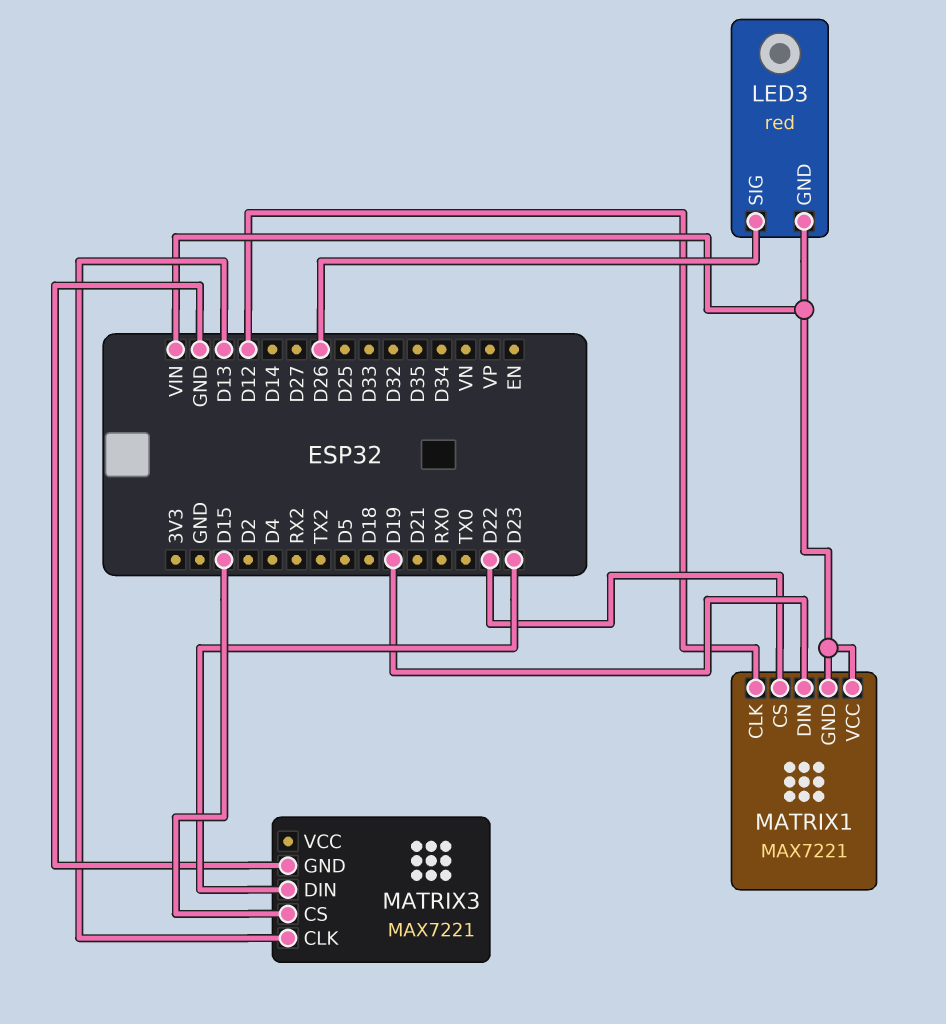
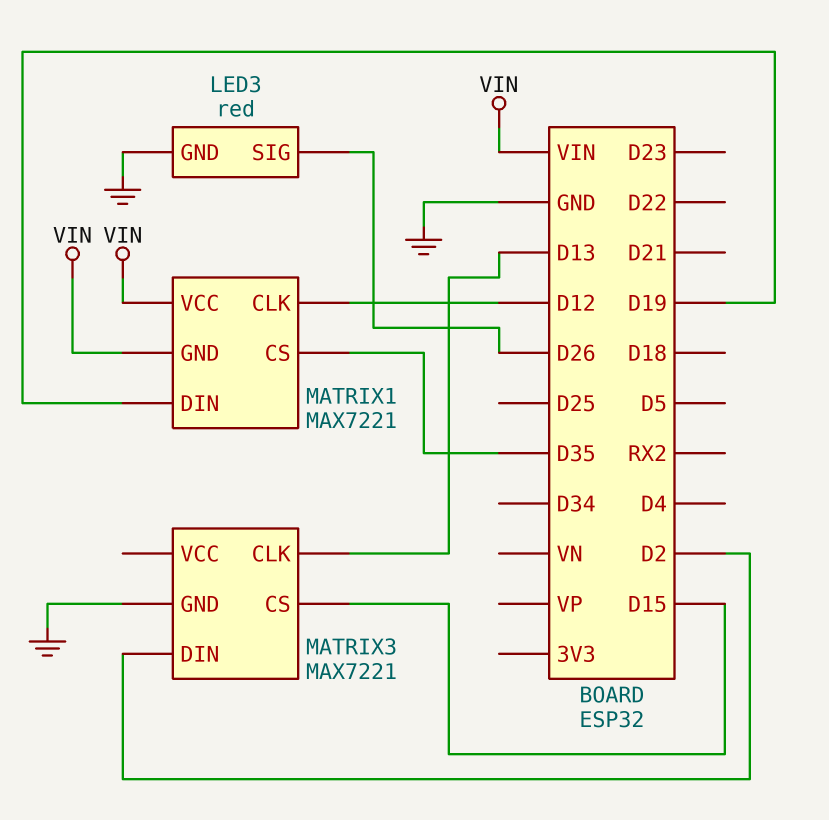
LED3 pin GND: VIN -> GND
MATRIX1 pin CS: D22 -> D35
MATRIX3 pin DIN: D23 -> D2

